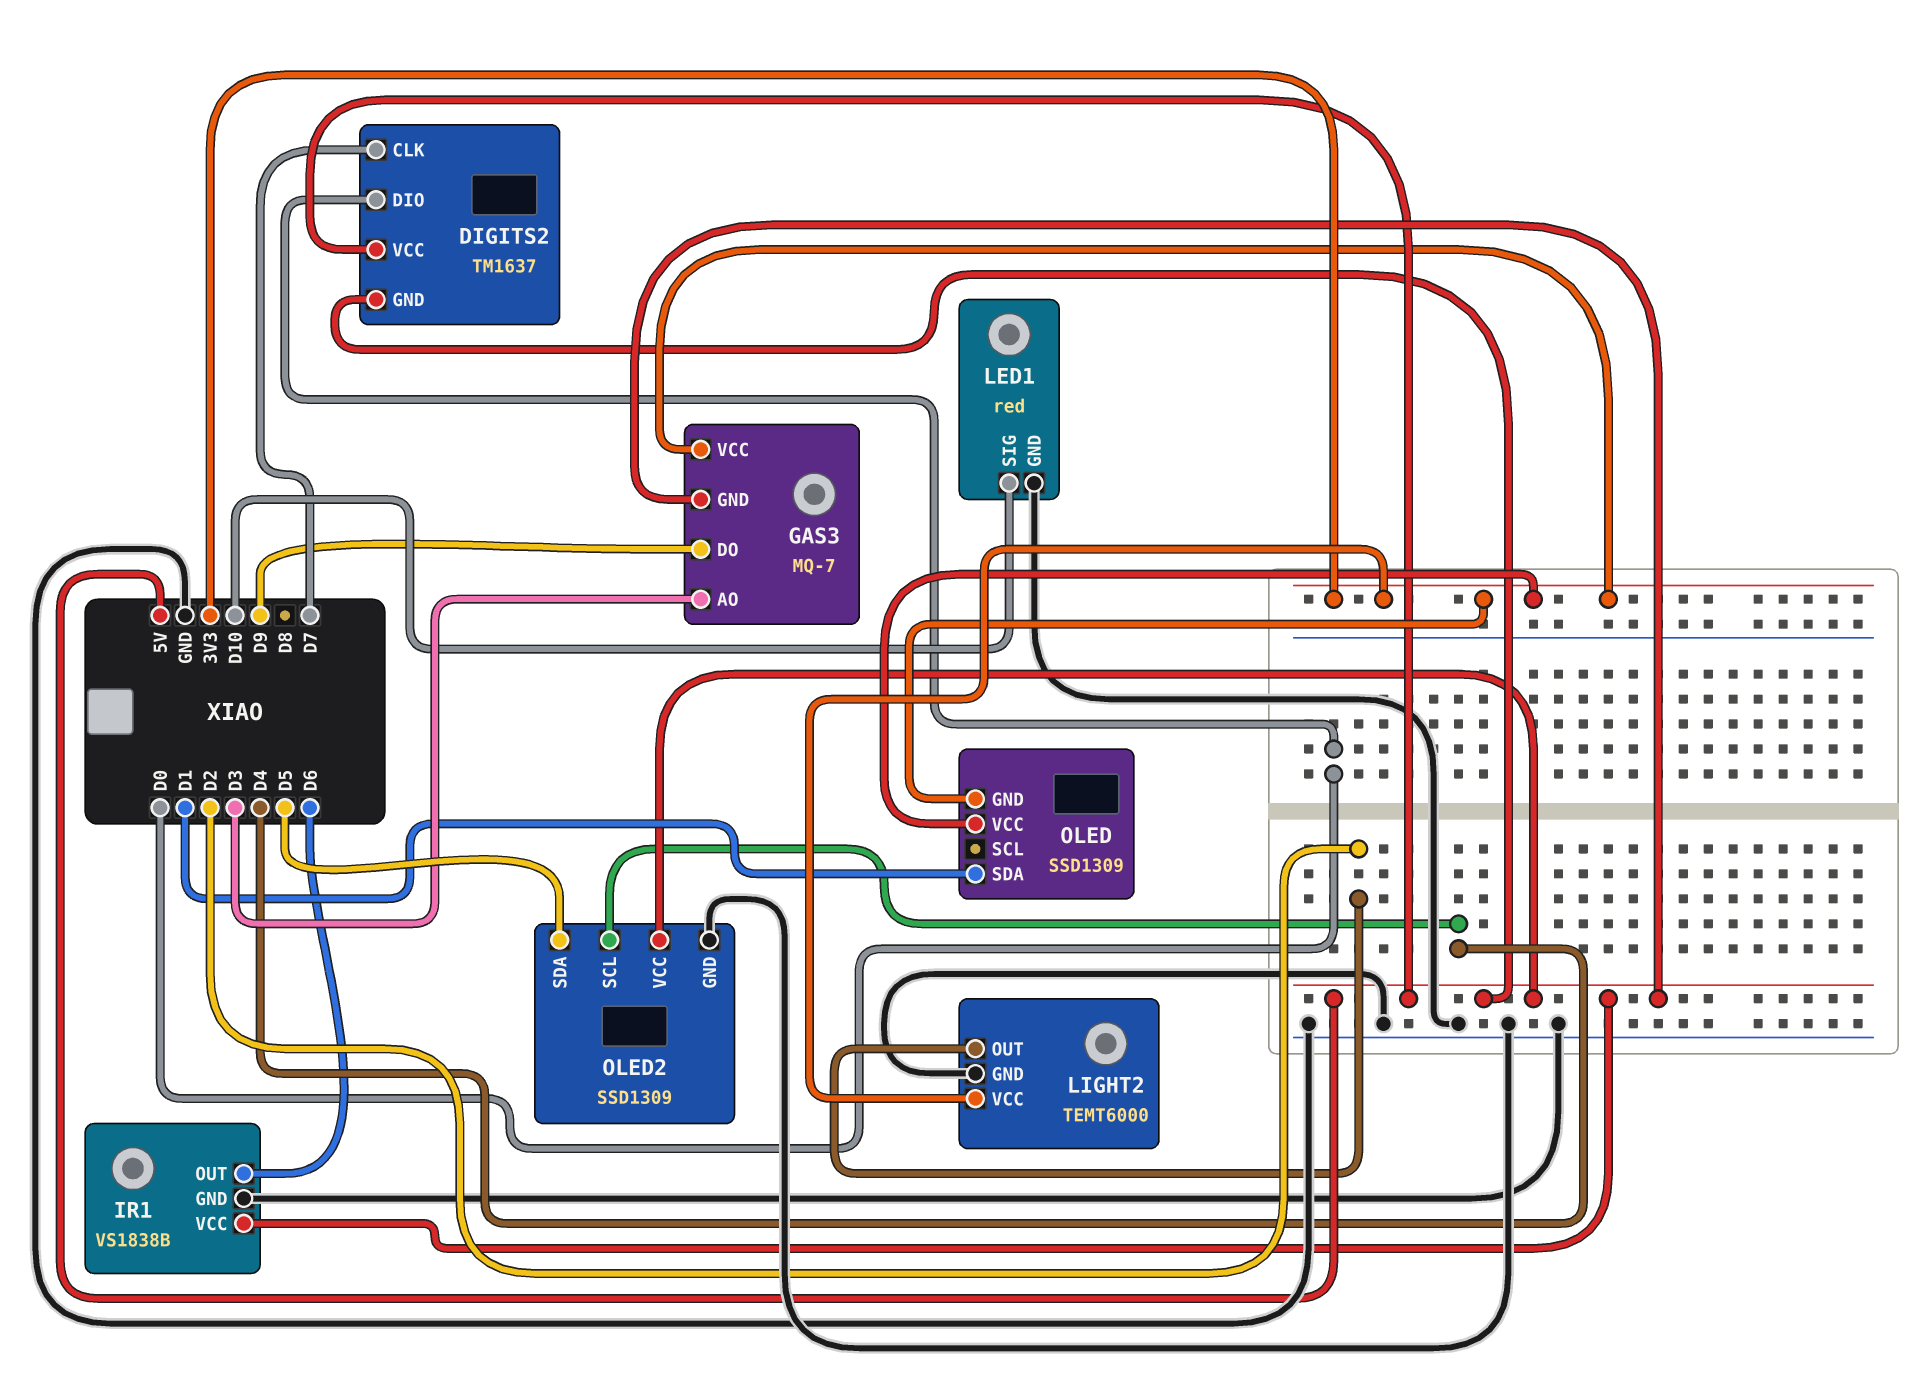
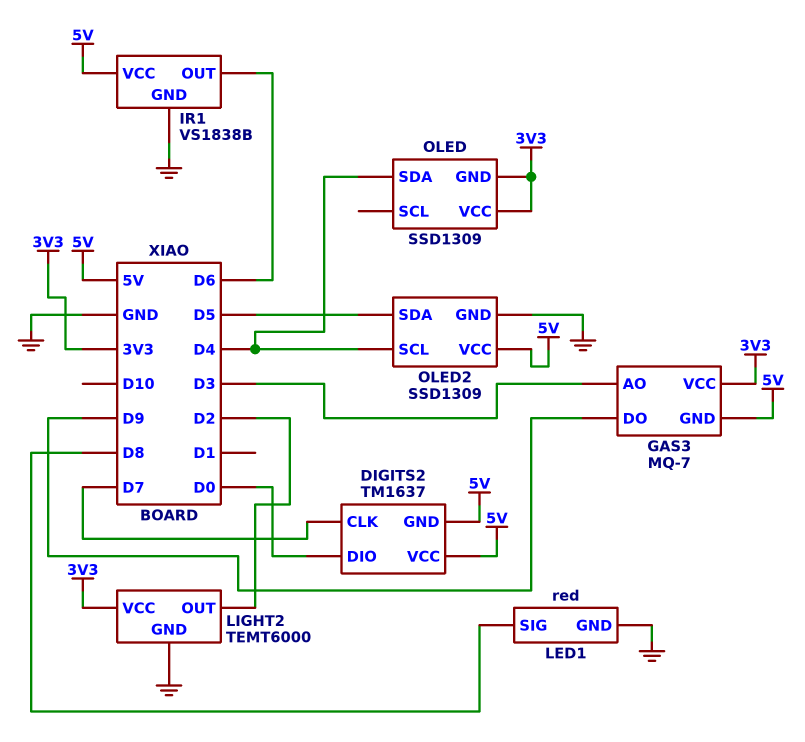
LED1 pin SIG: D10 -> D8
OLED pin SDA: D1 -> D4

